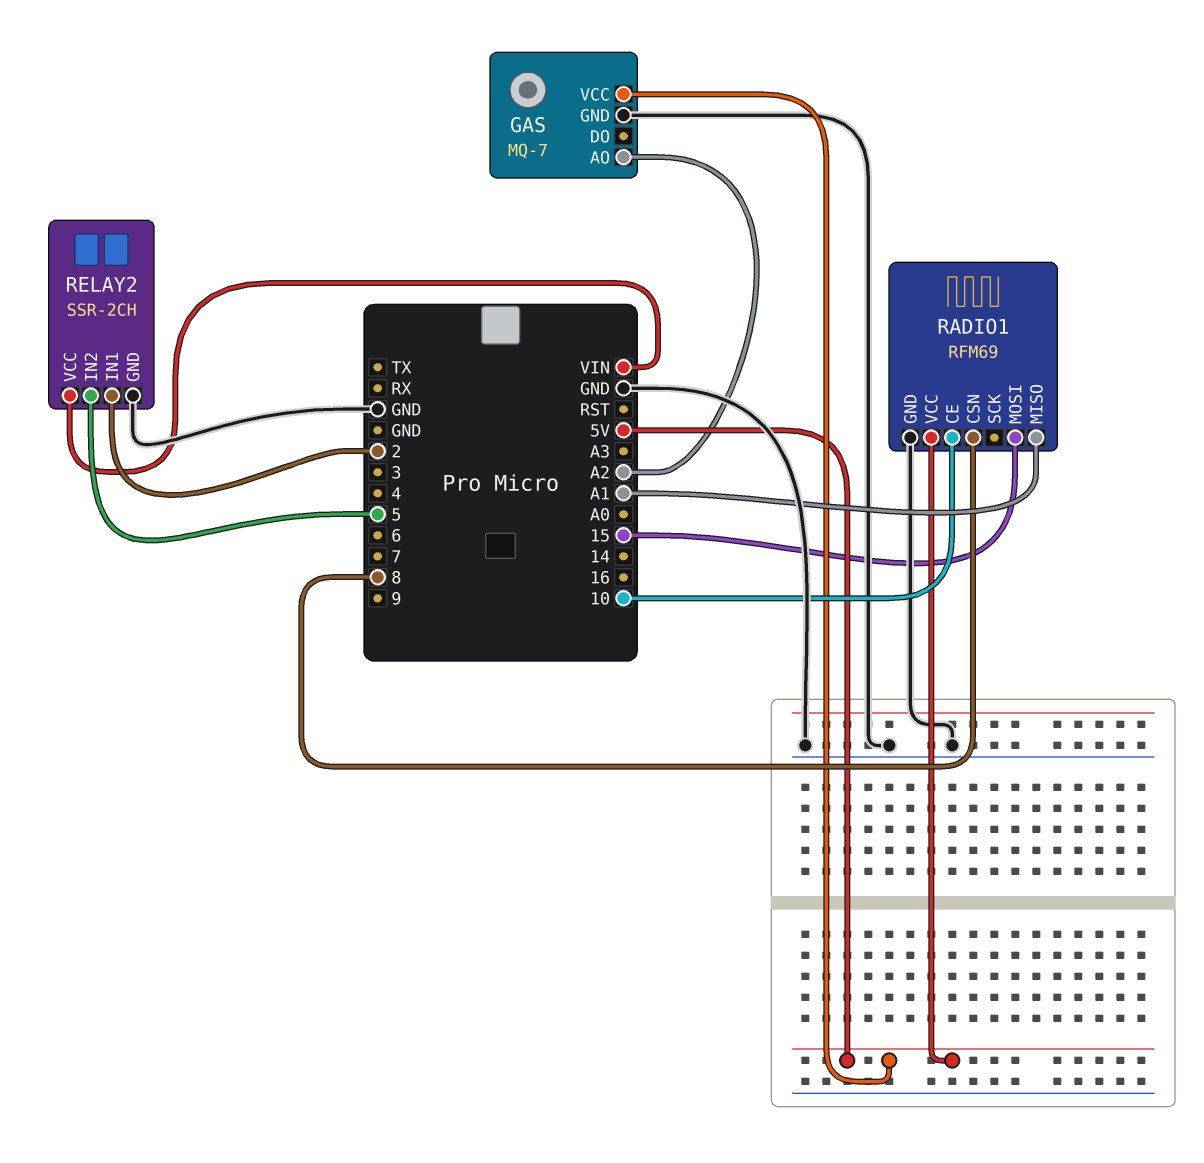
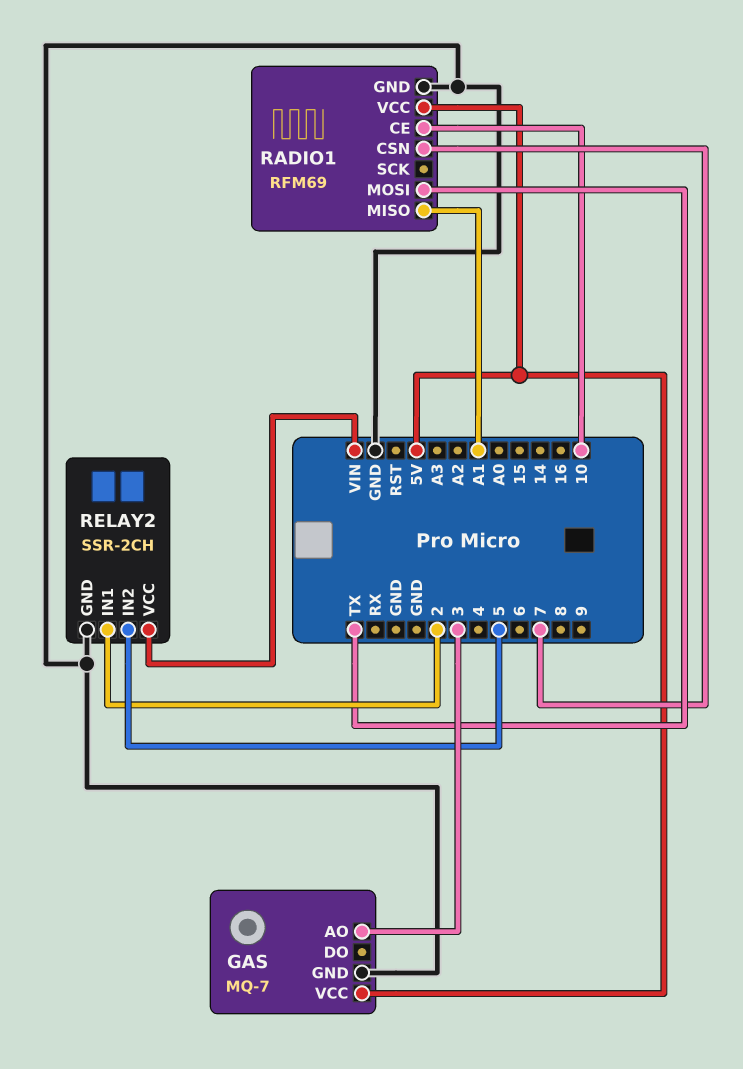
GAS pin AO: A2 -> 3
RADIO1 pin CSN: 8 -> 7
RADIO1 pin MOSI: 15 -> TX

